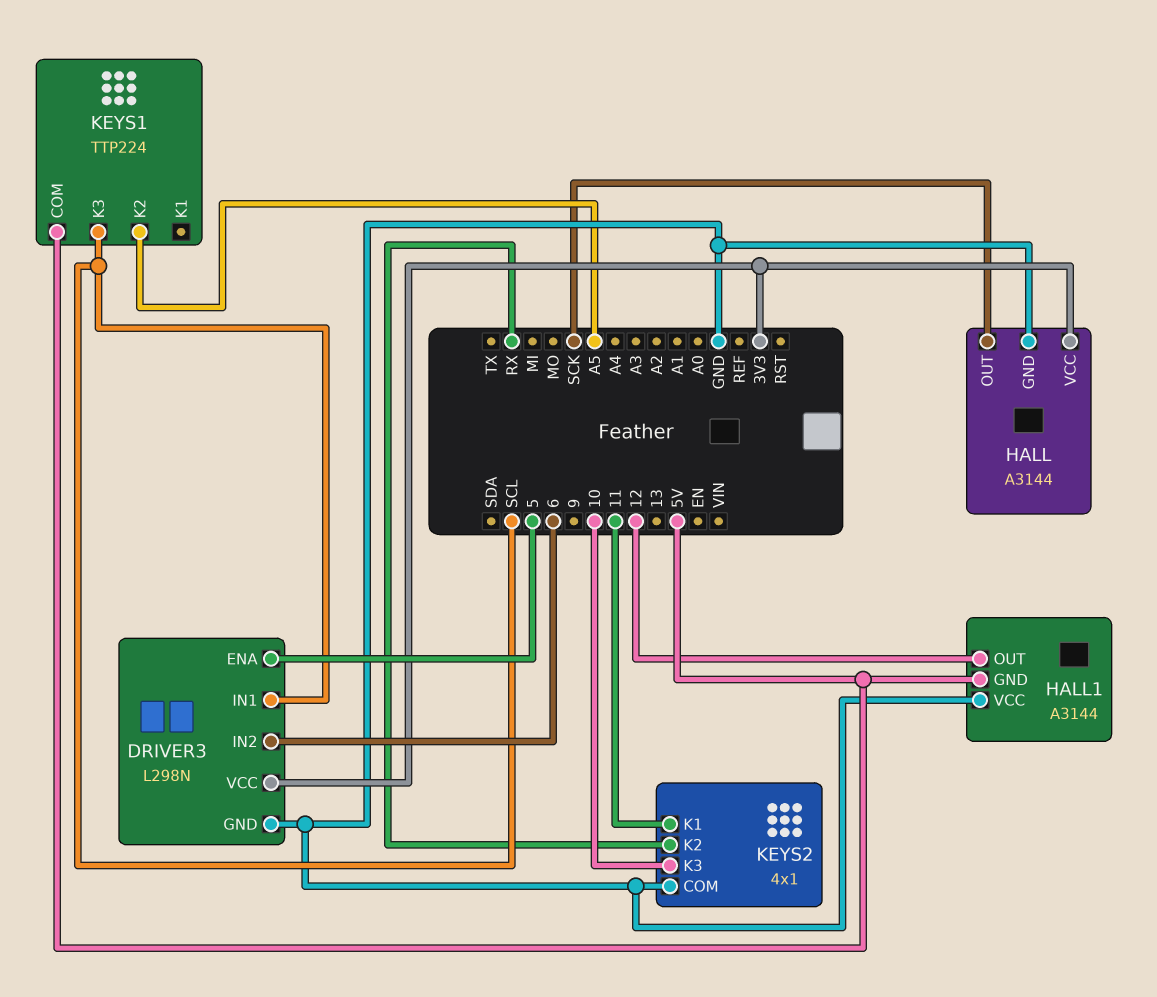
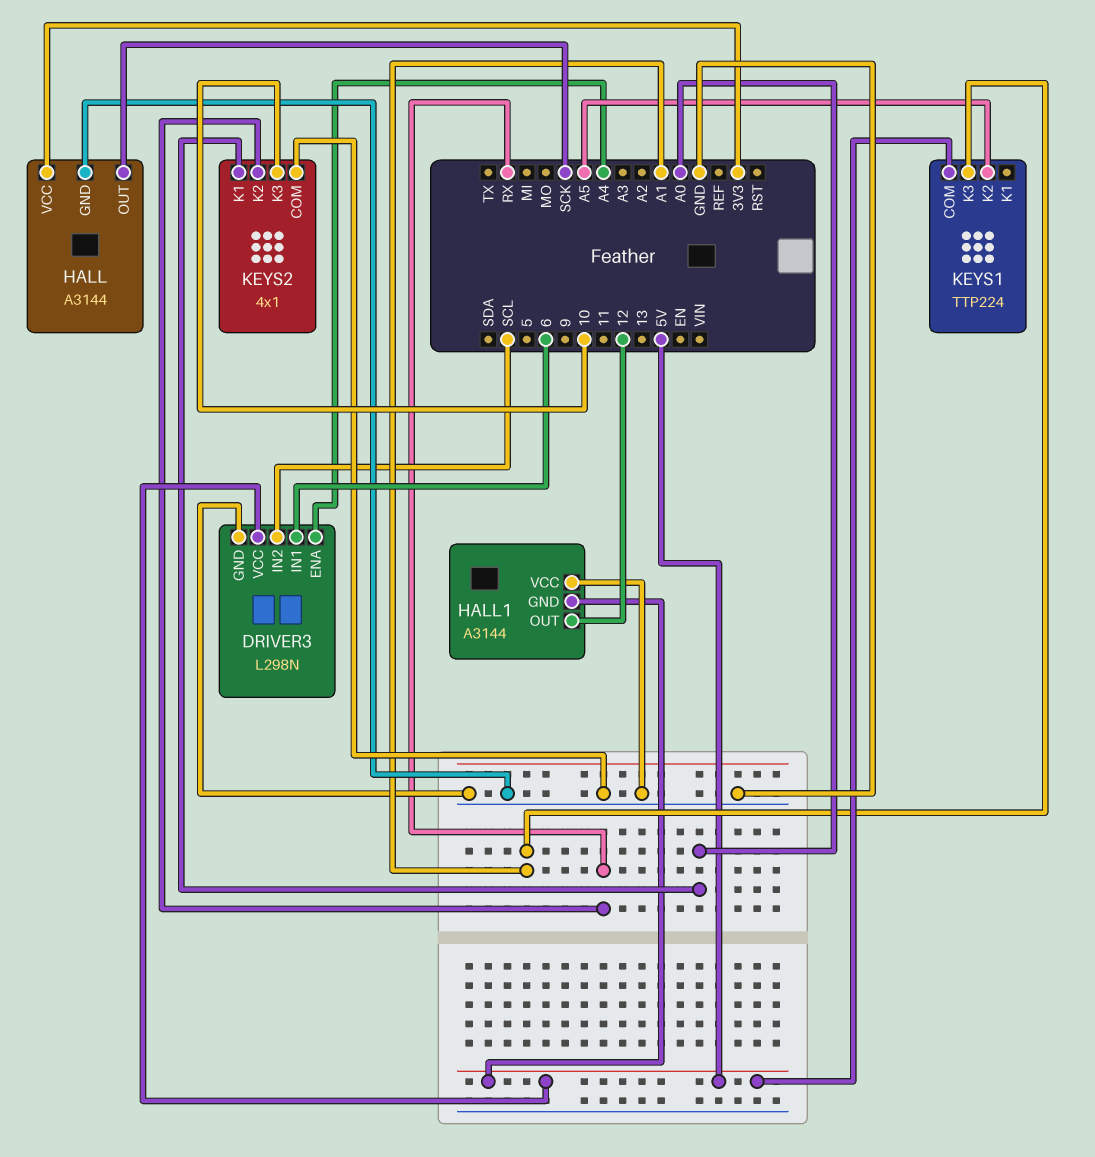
DRIVER3 pin ENA: 5 -> A4
DRIVER3 pin IN1: SCL -> 6
DRIVER3 pin IN2: 6 -> SCL
DRIVER3 pin VCC: 3V3 -> 5V
KEYS1 pin K3: SCL -> A1
KEYS2 pin K1: 11 -> A0

